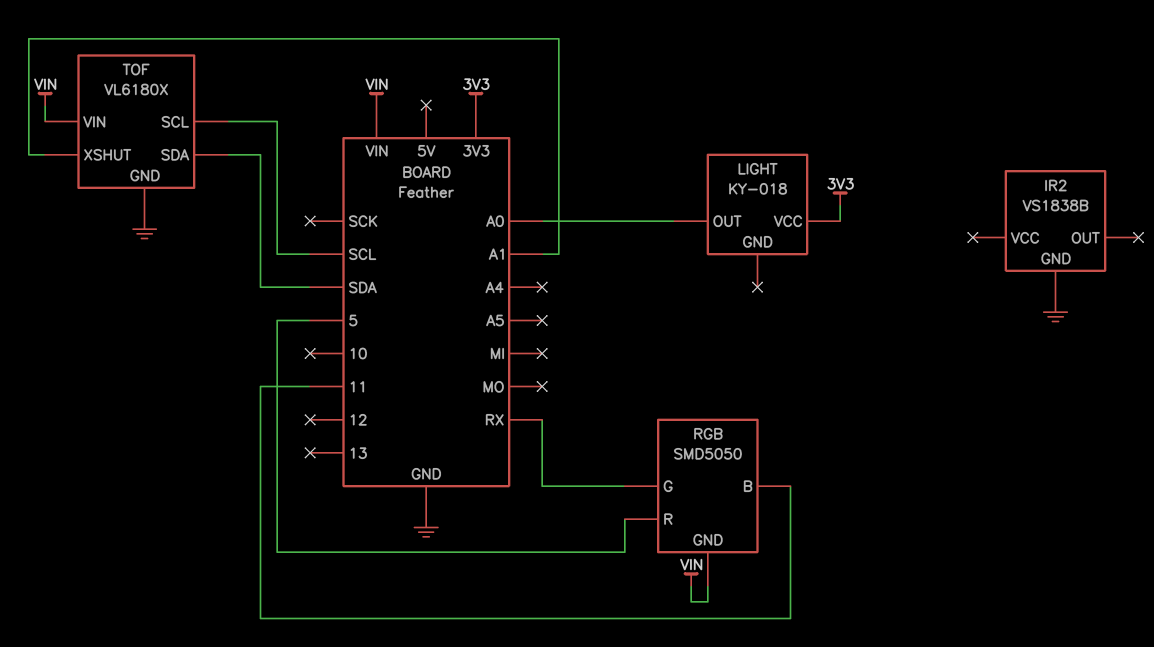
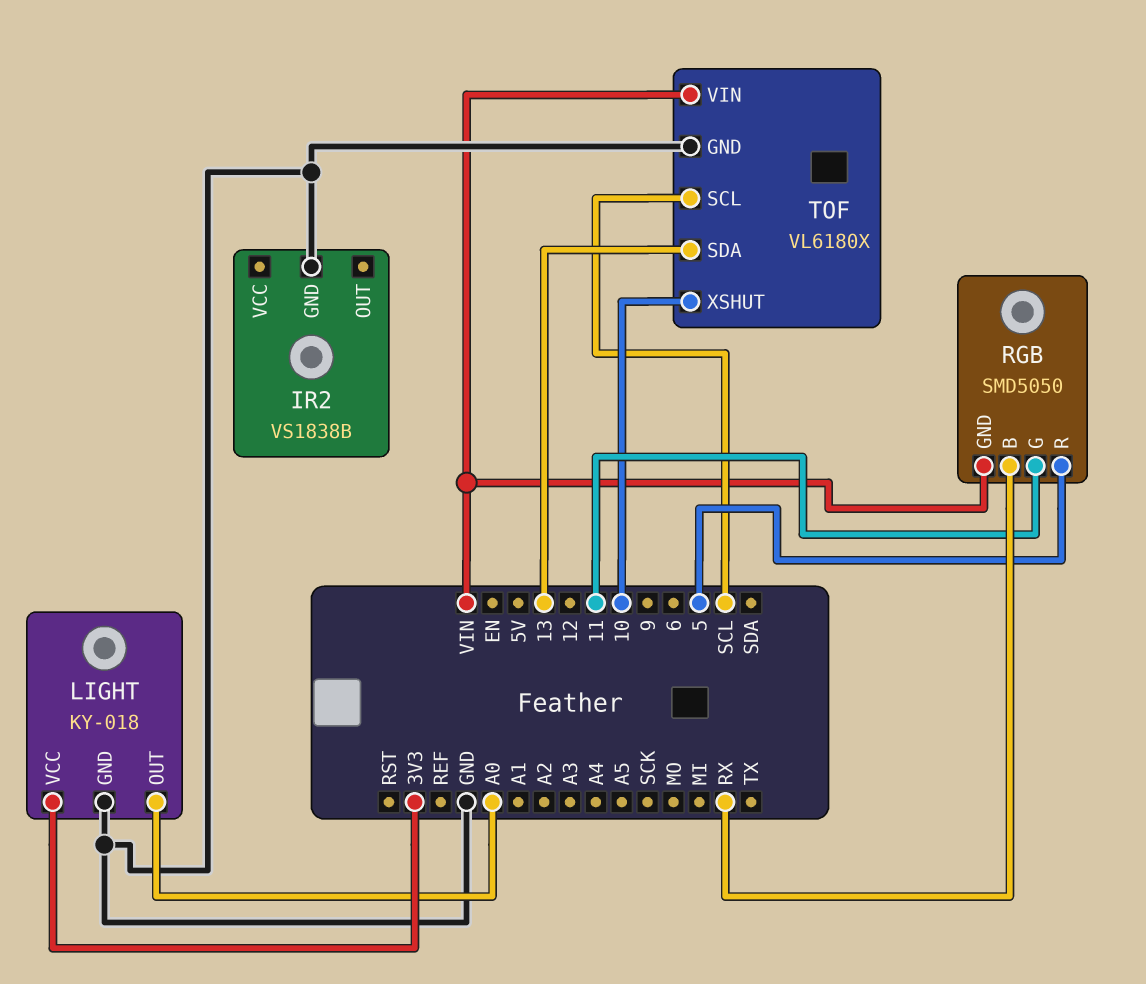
LIGHT pin GND: none -> GND
RGB pin B: 11 -> RX
RGB pin G: RX -> 11
TOF pin SDA: SDA -> 13
TOF pin XSHUT: A1 -> 10

